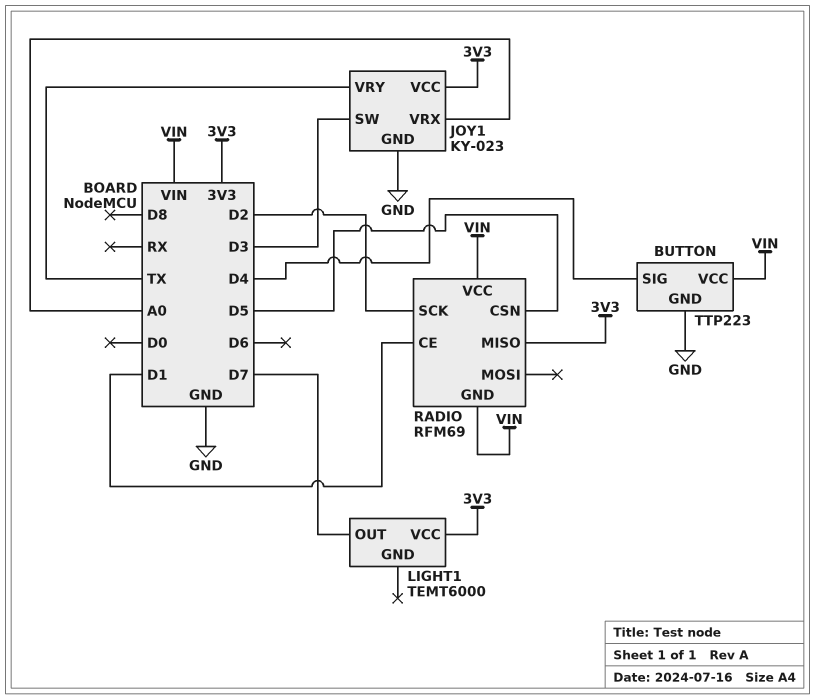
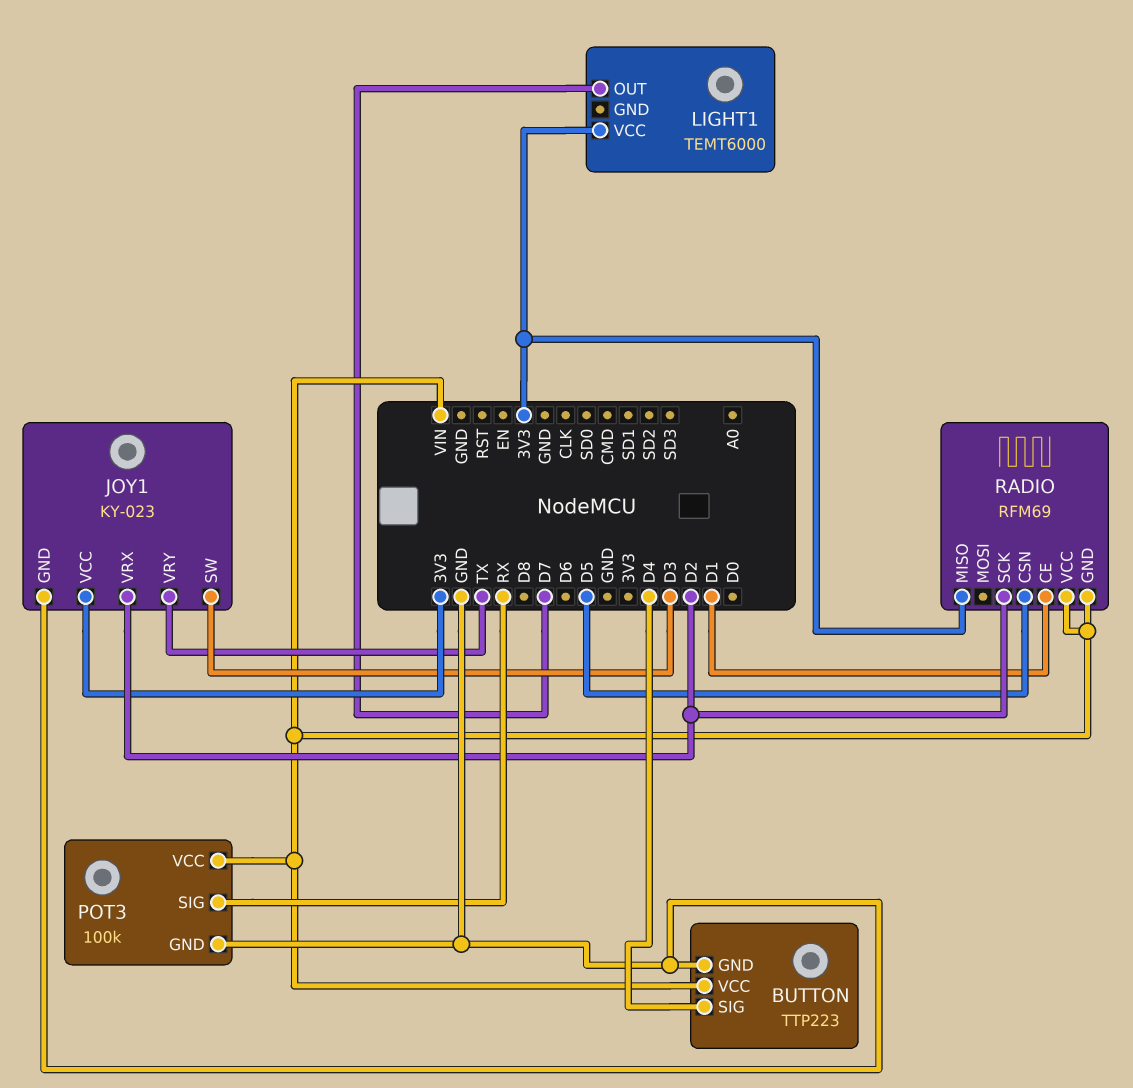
JOY1 pin VRX: A0 -> D2
POT3: none -> 100k
POT3 pin GND: none -> GND
POT3 pin SIG: none -> RX
POT3 pin VCC: none -> VIN

